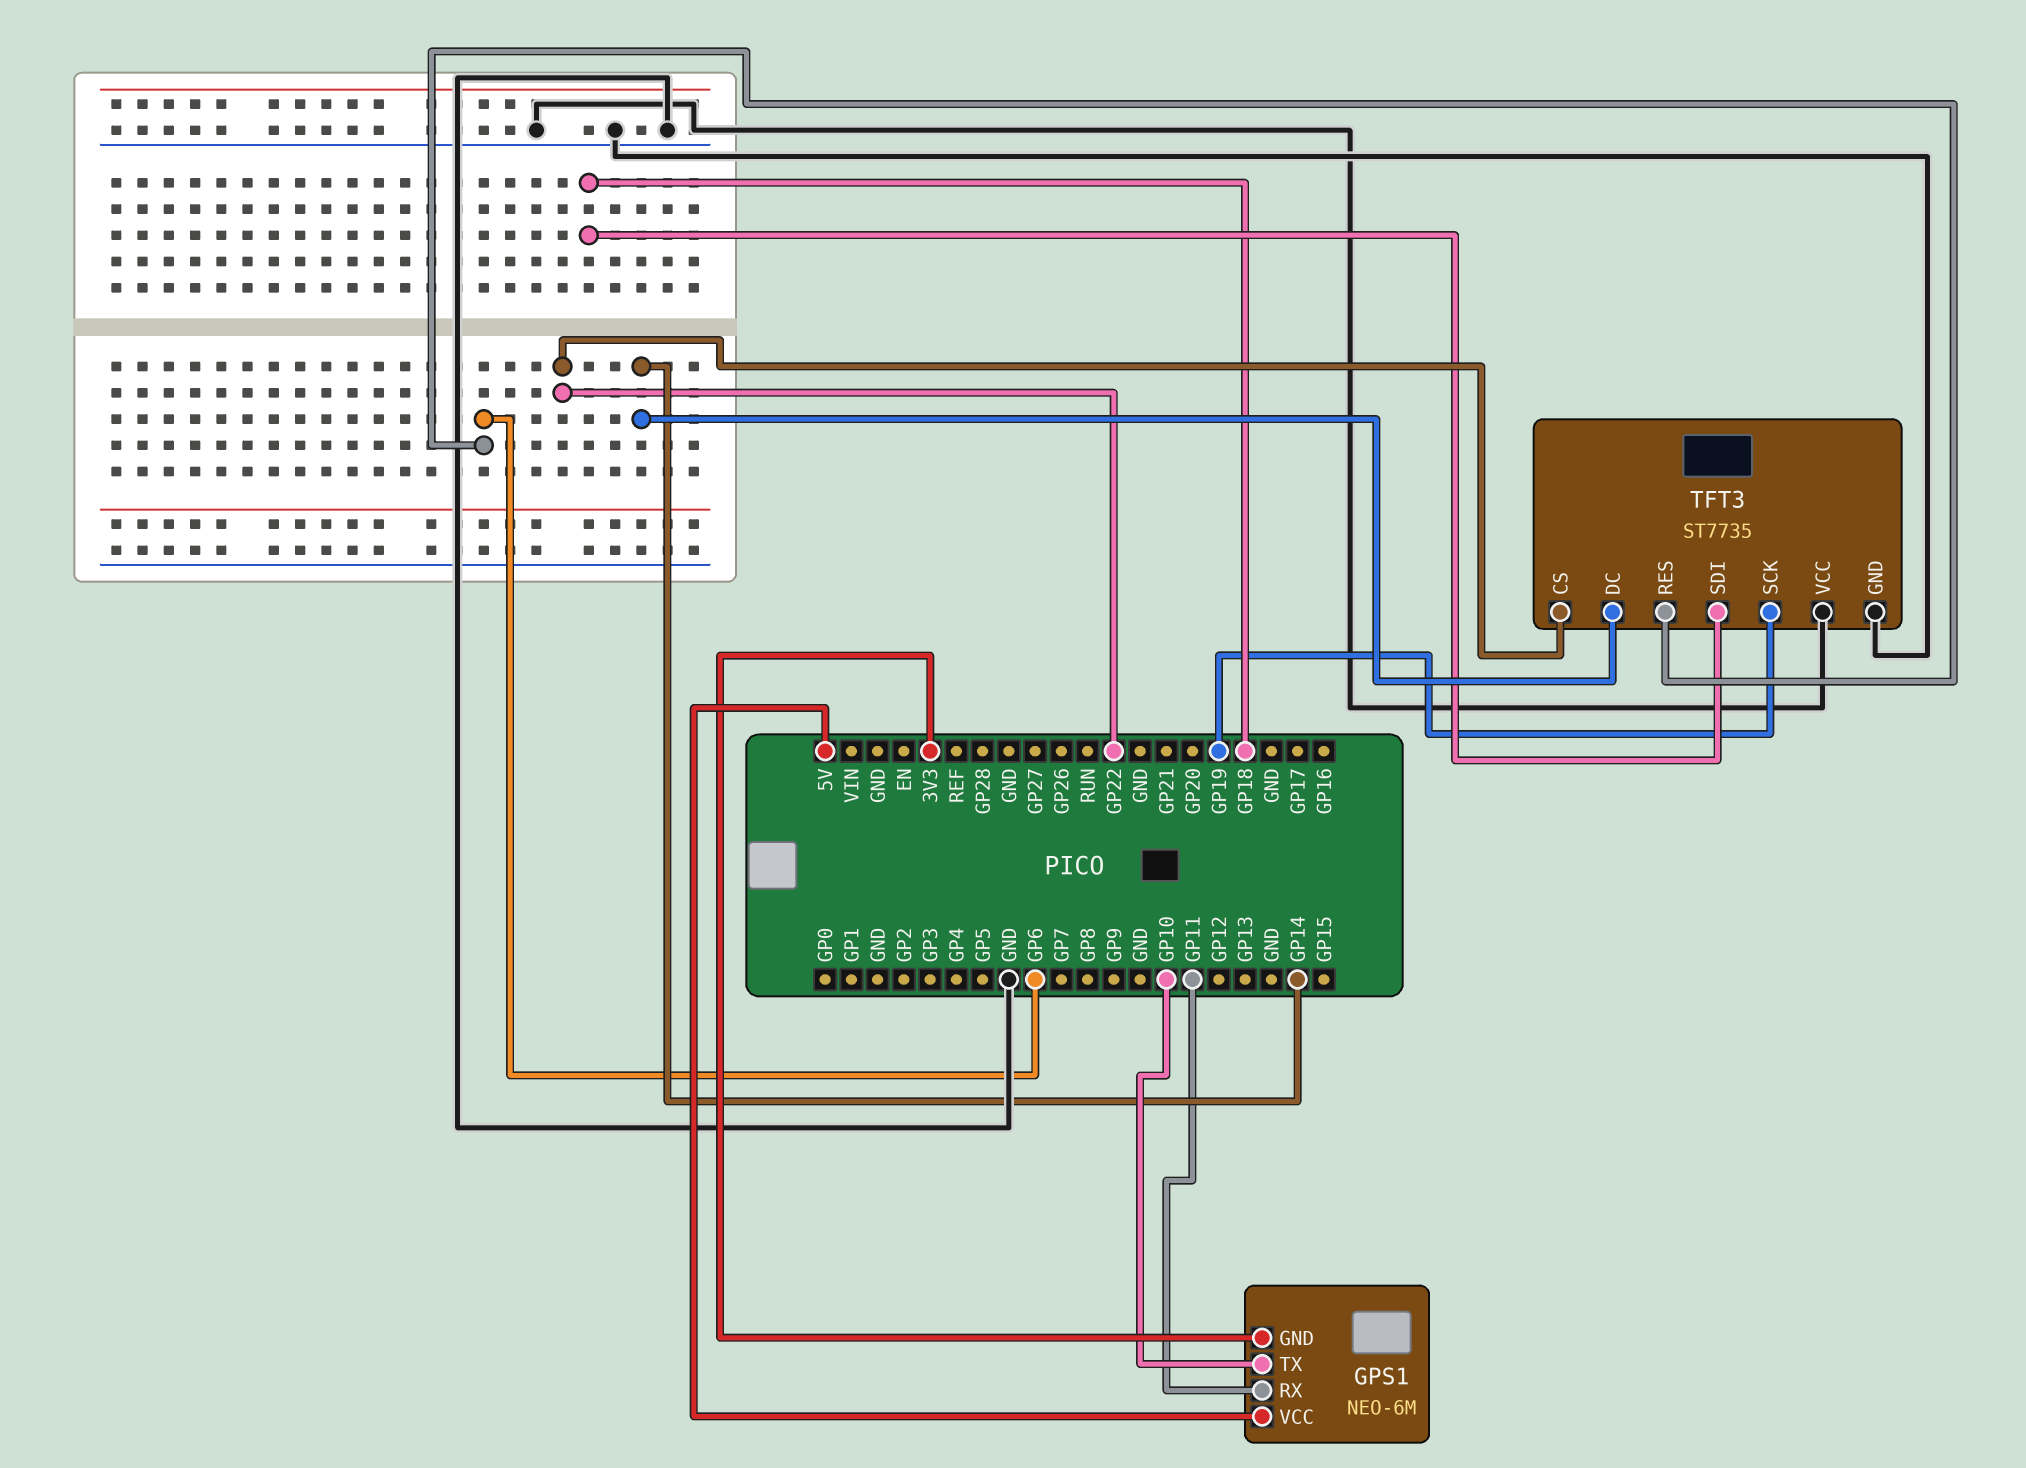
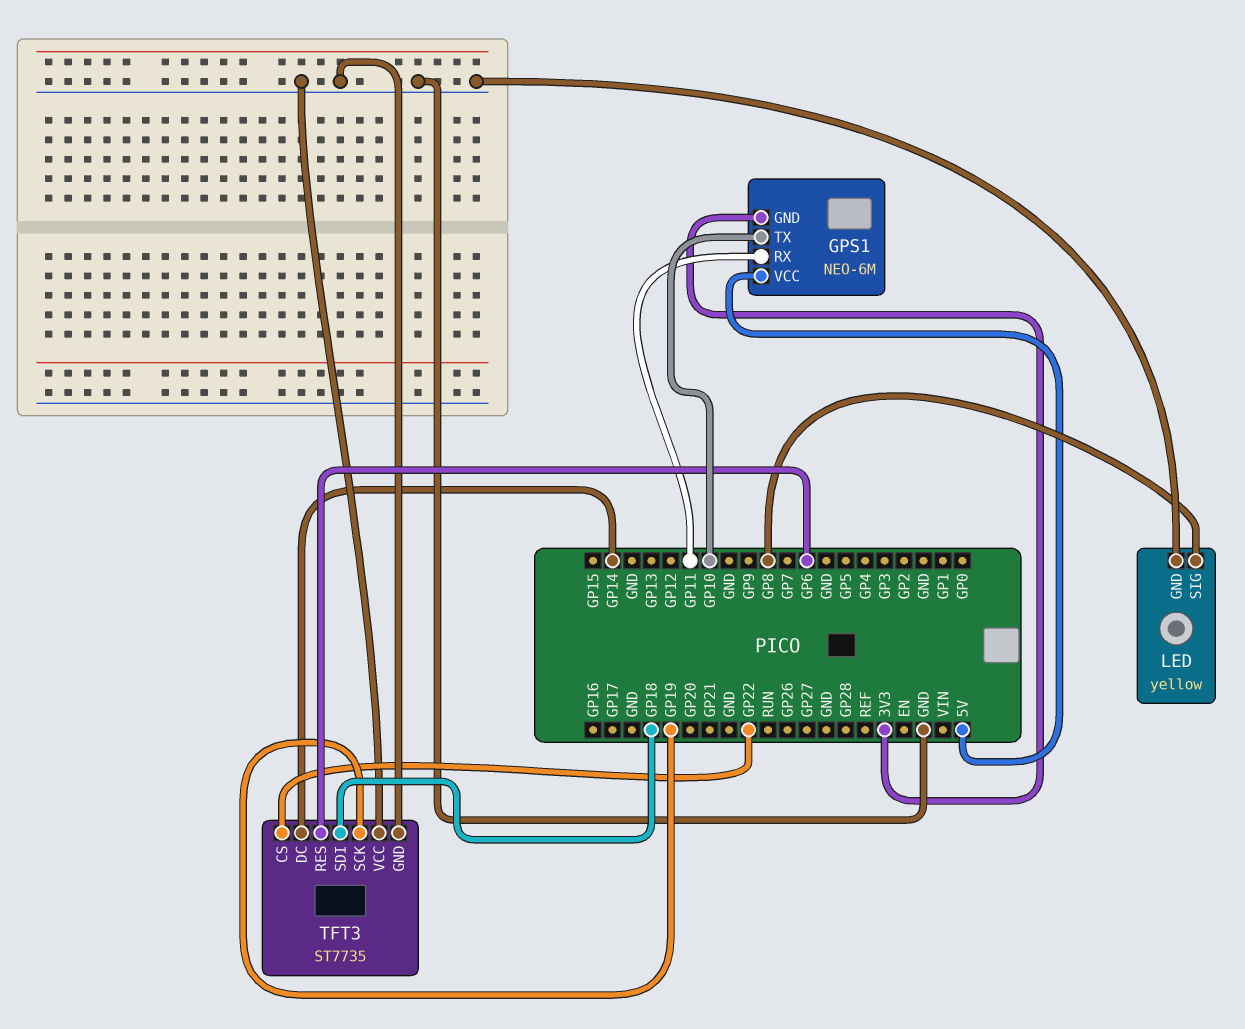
LED: none -> yellow
LED pin GND: none -> GND
LED pin SIG: none -> GP8

